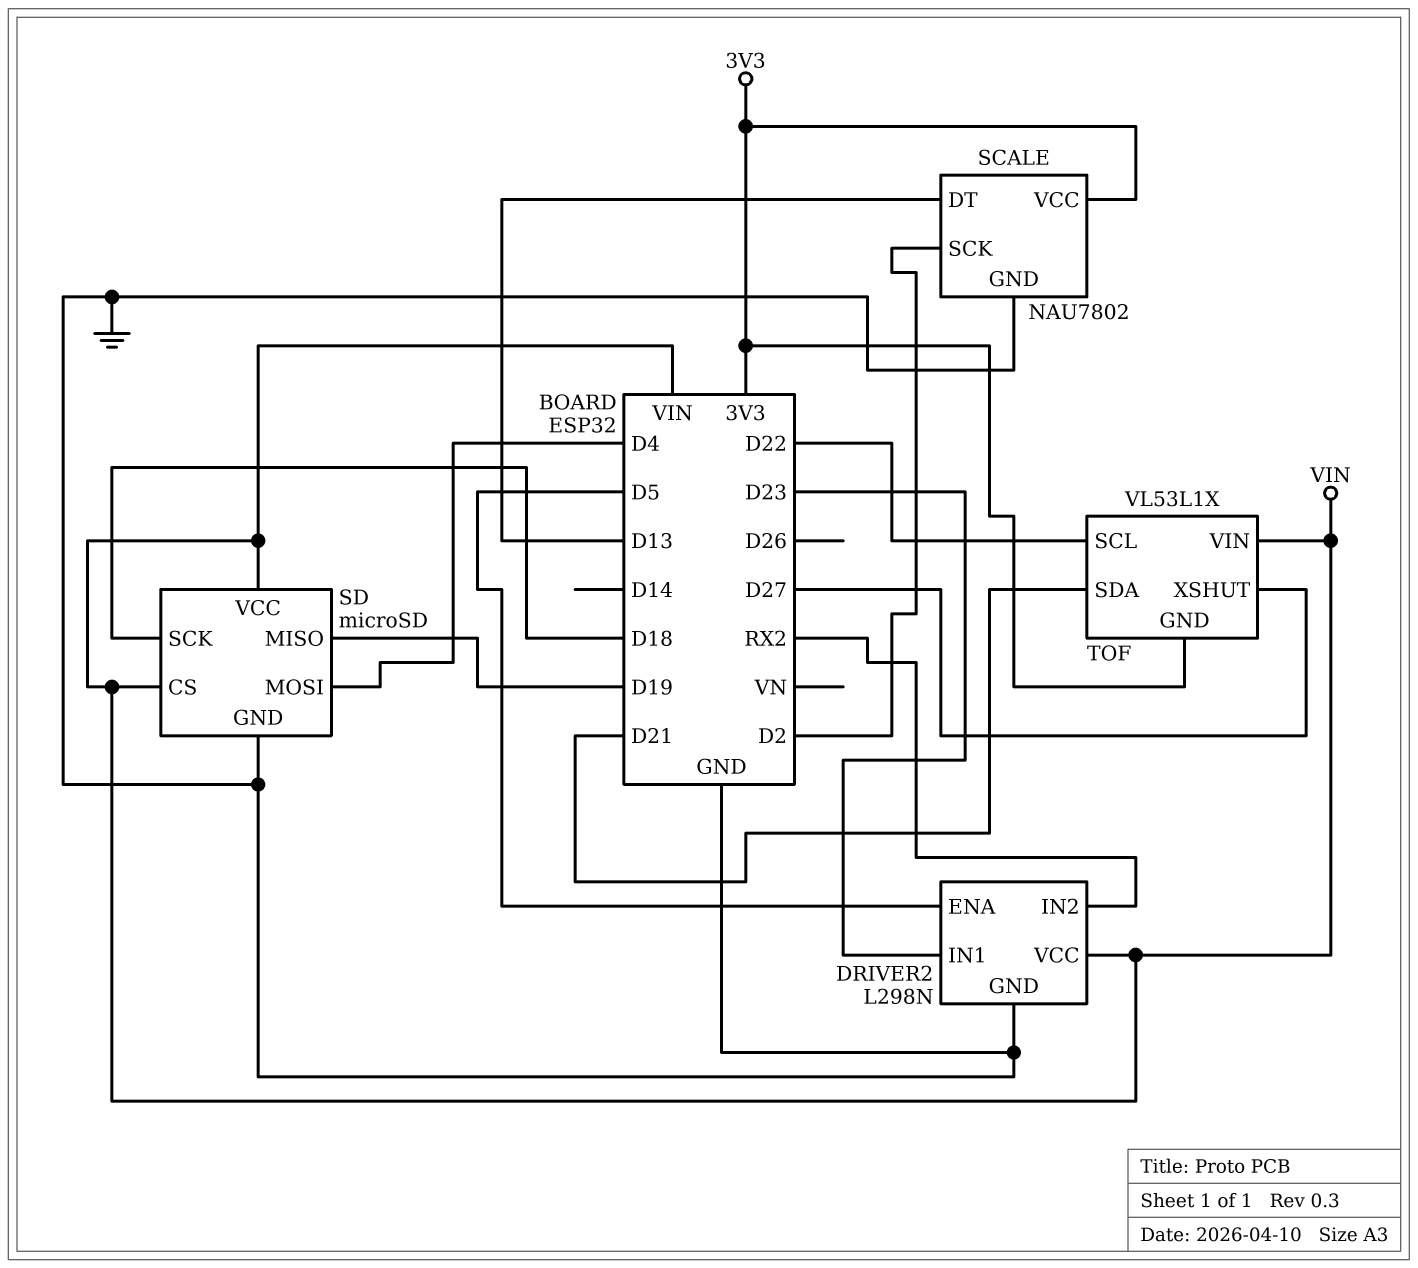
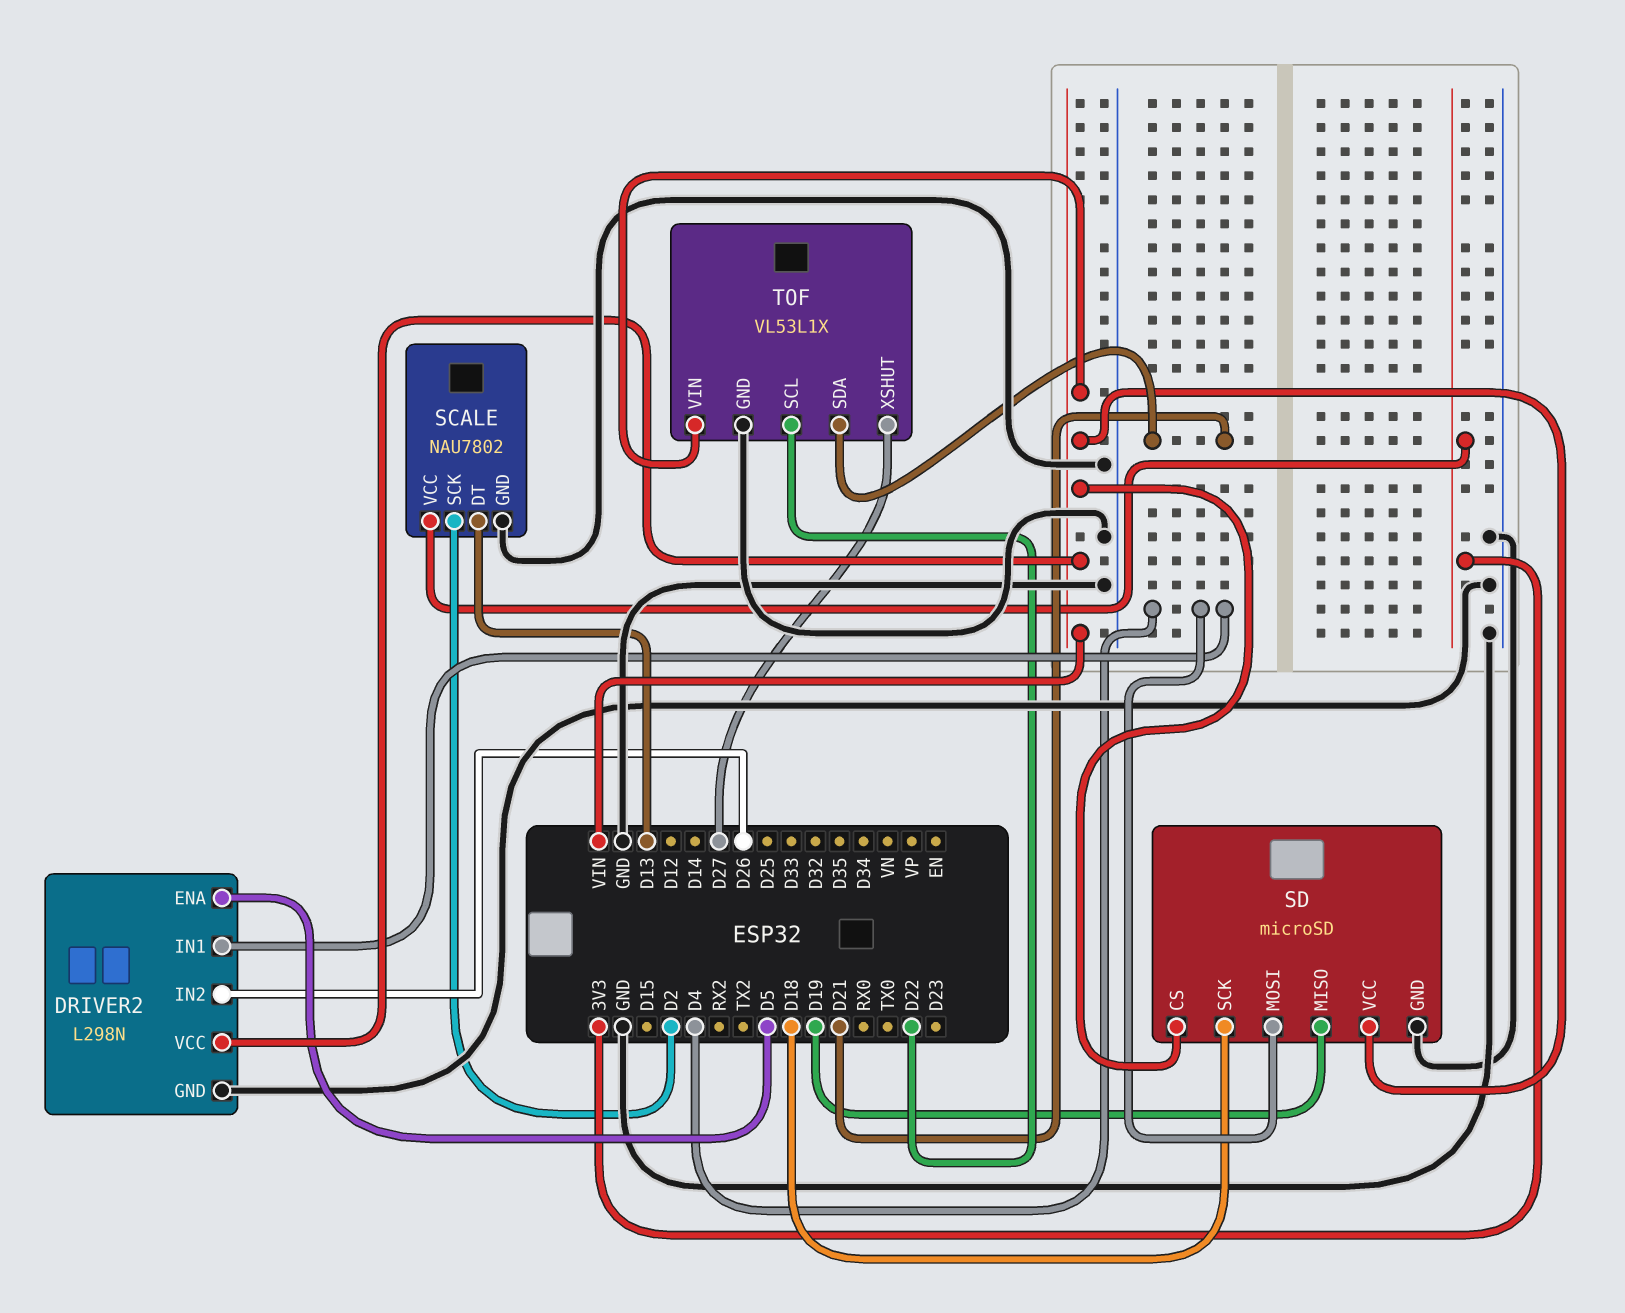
DRIVER2 pin IN1: D23 -> D4
DRIVER2 pin IN2: RX2 -> D26
TOF pin GND: 3V3 -> GND

